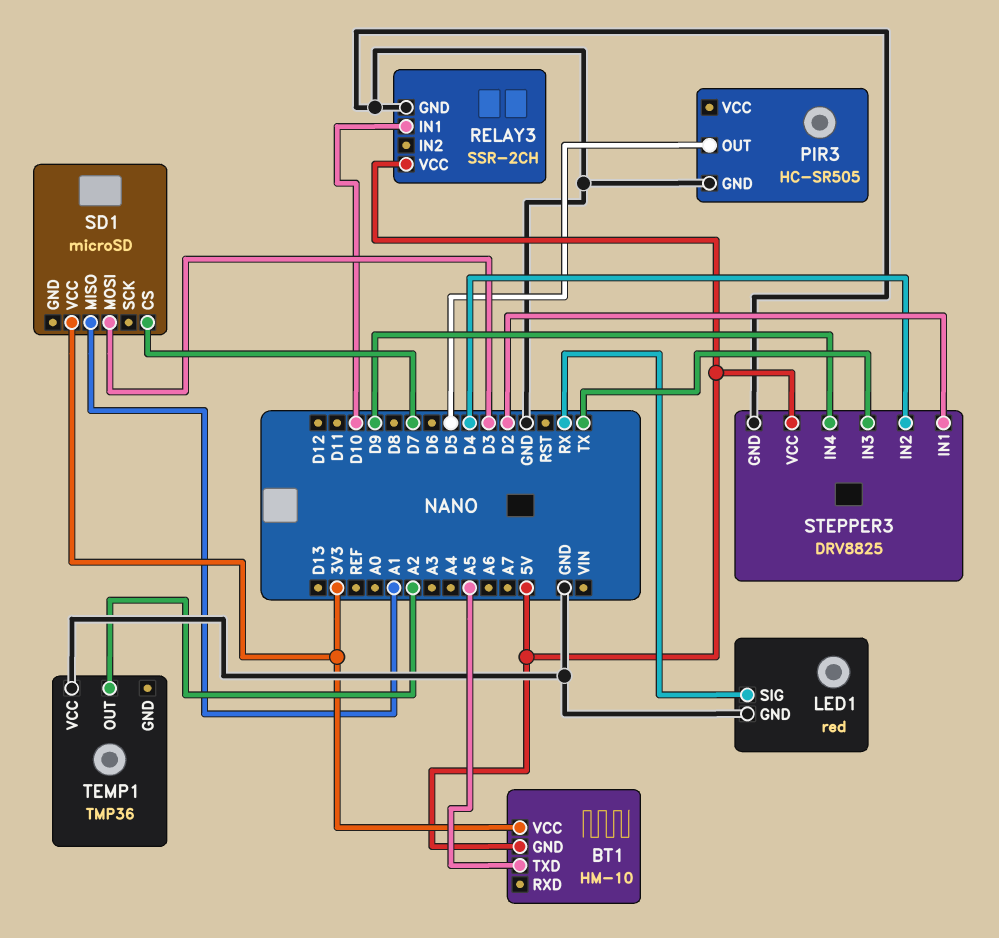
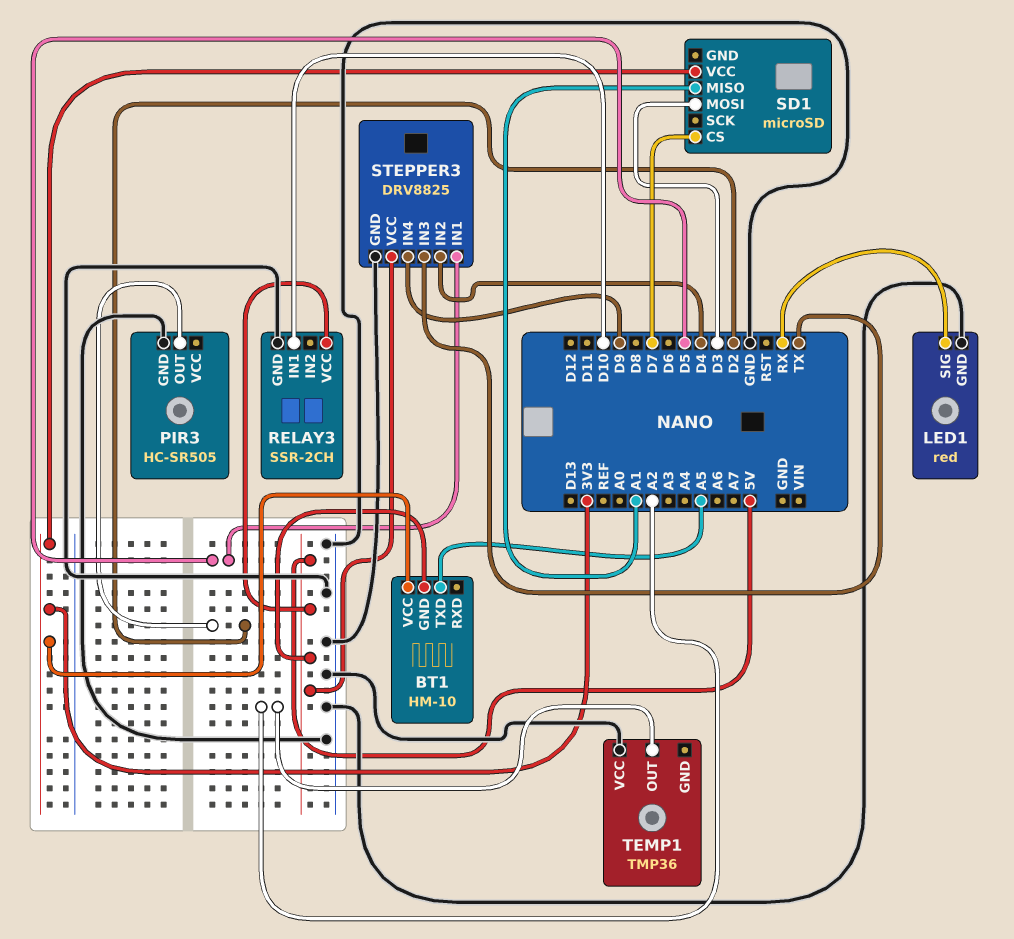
PIR3 pin OUT: D5 -> D2
STEPPER3 pin IN1: D2 -> D5

